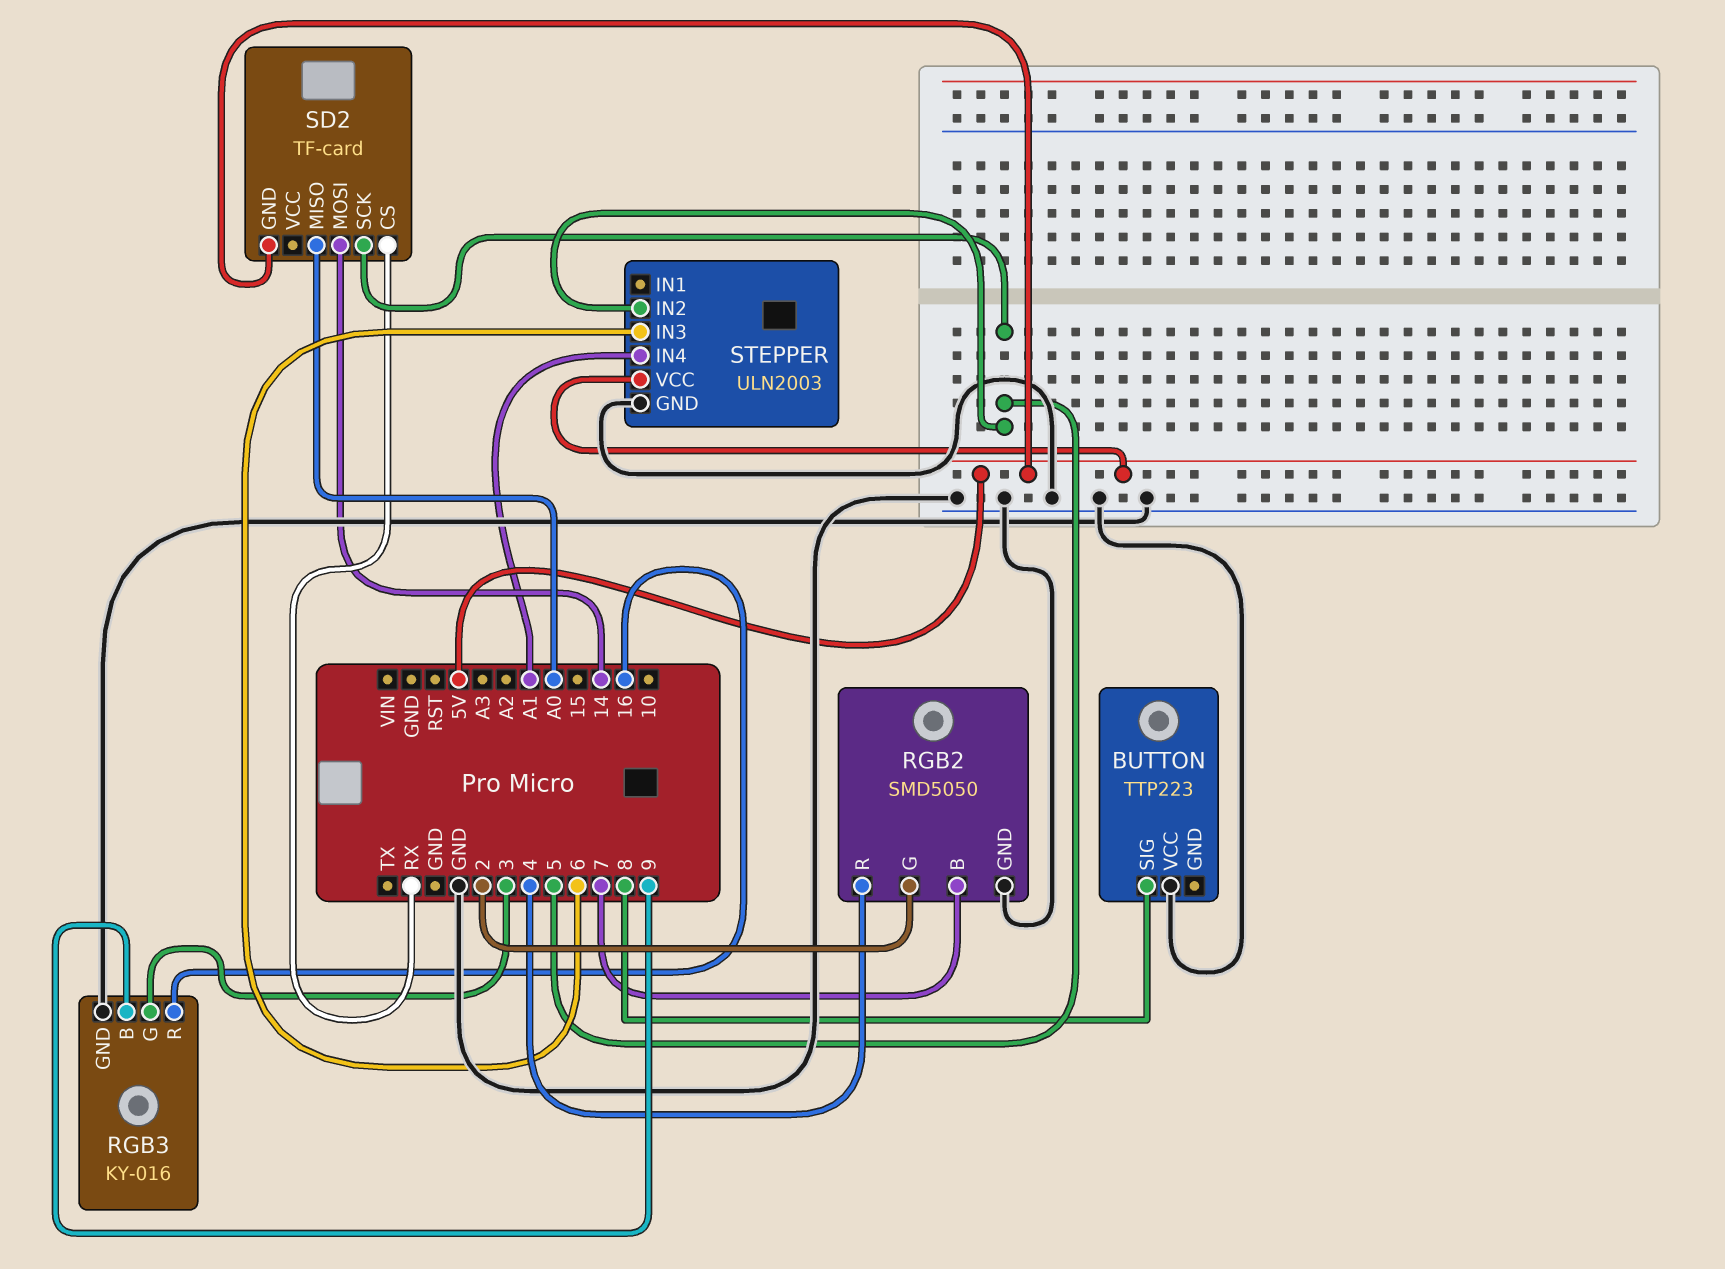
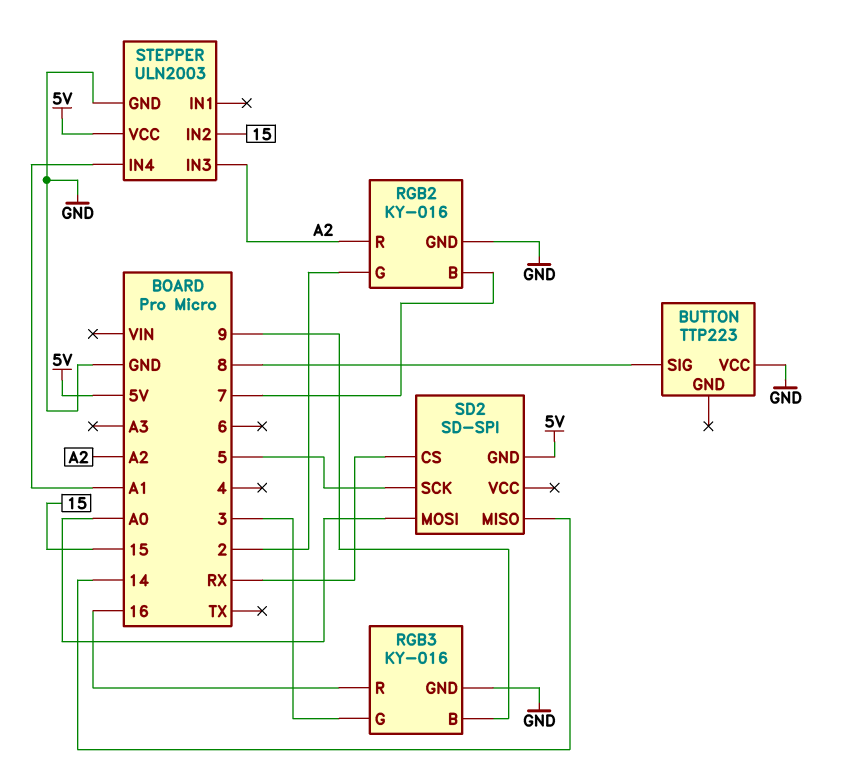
RGB2: SMD5050 -> KY-016
RGB2 pin R: 4 -> A2
SD2: TF-card -> SD-SPI
SD2 pin MISO: A0 -> 14
SD2 pin MOSI: 14 -> A0
STEPPER pin IN2: 5 -> 15
STEPPER pin IN3: 6 -> A2

